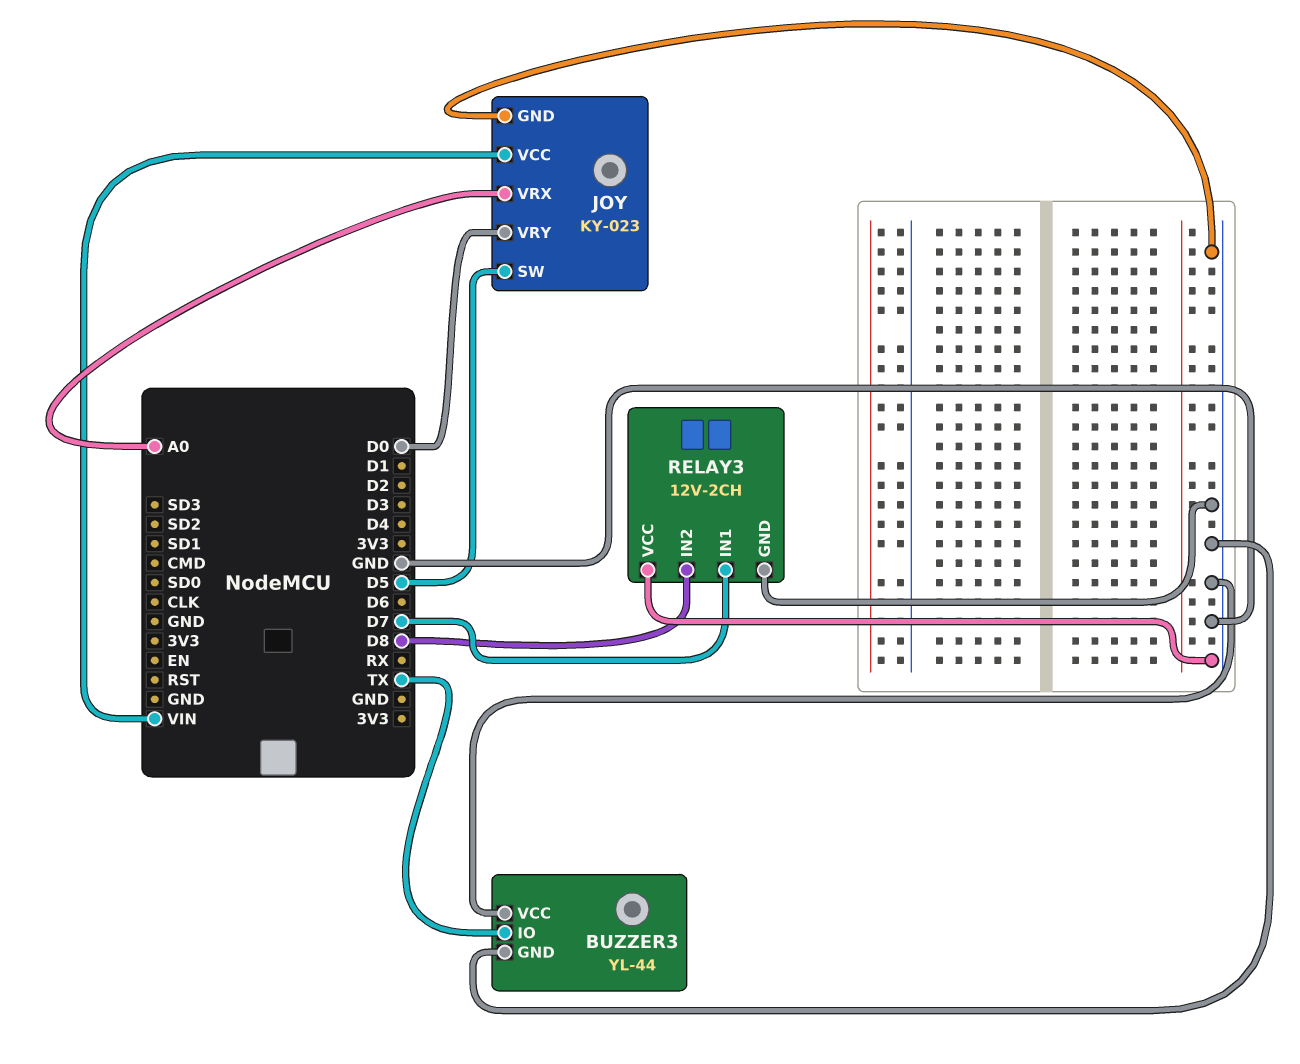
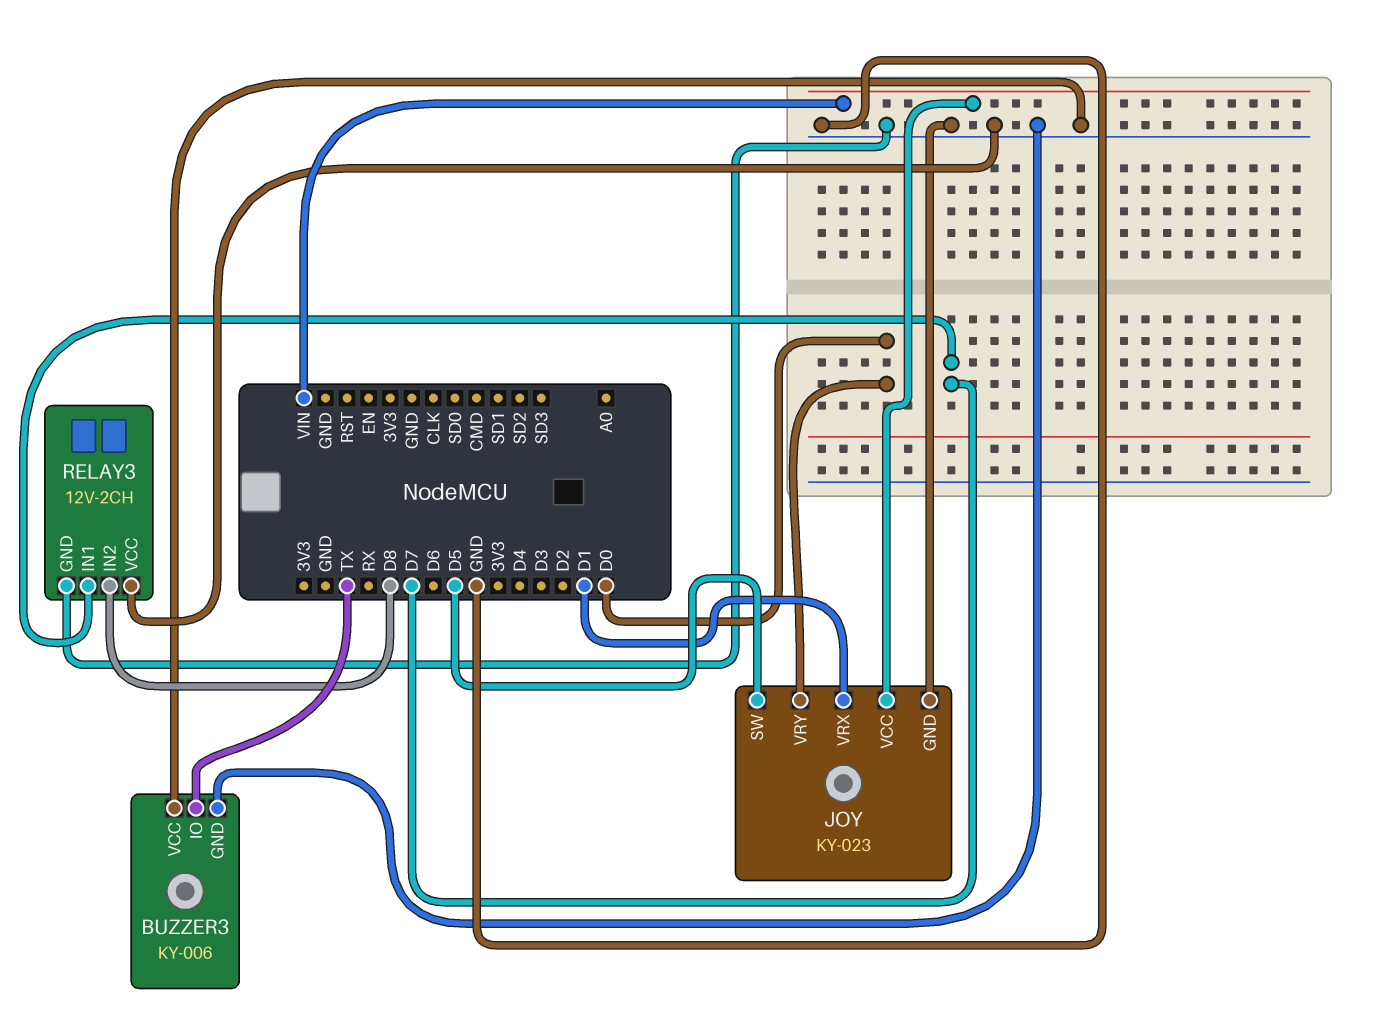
BUZZER3: YL-44 -> KY-006
JOY pin VRX: A0 -> D1

